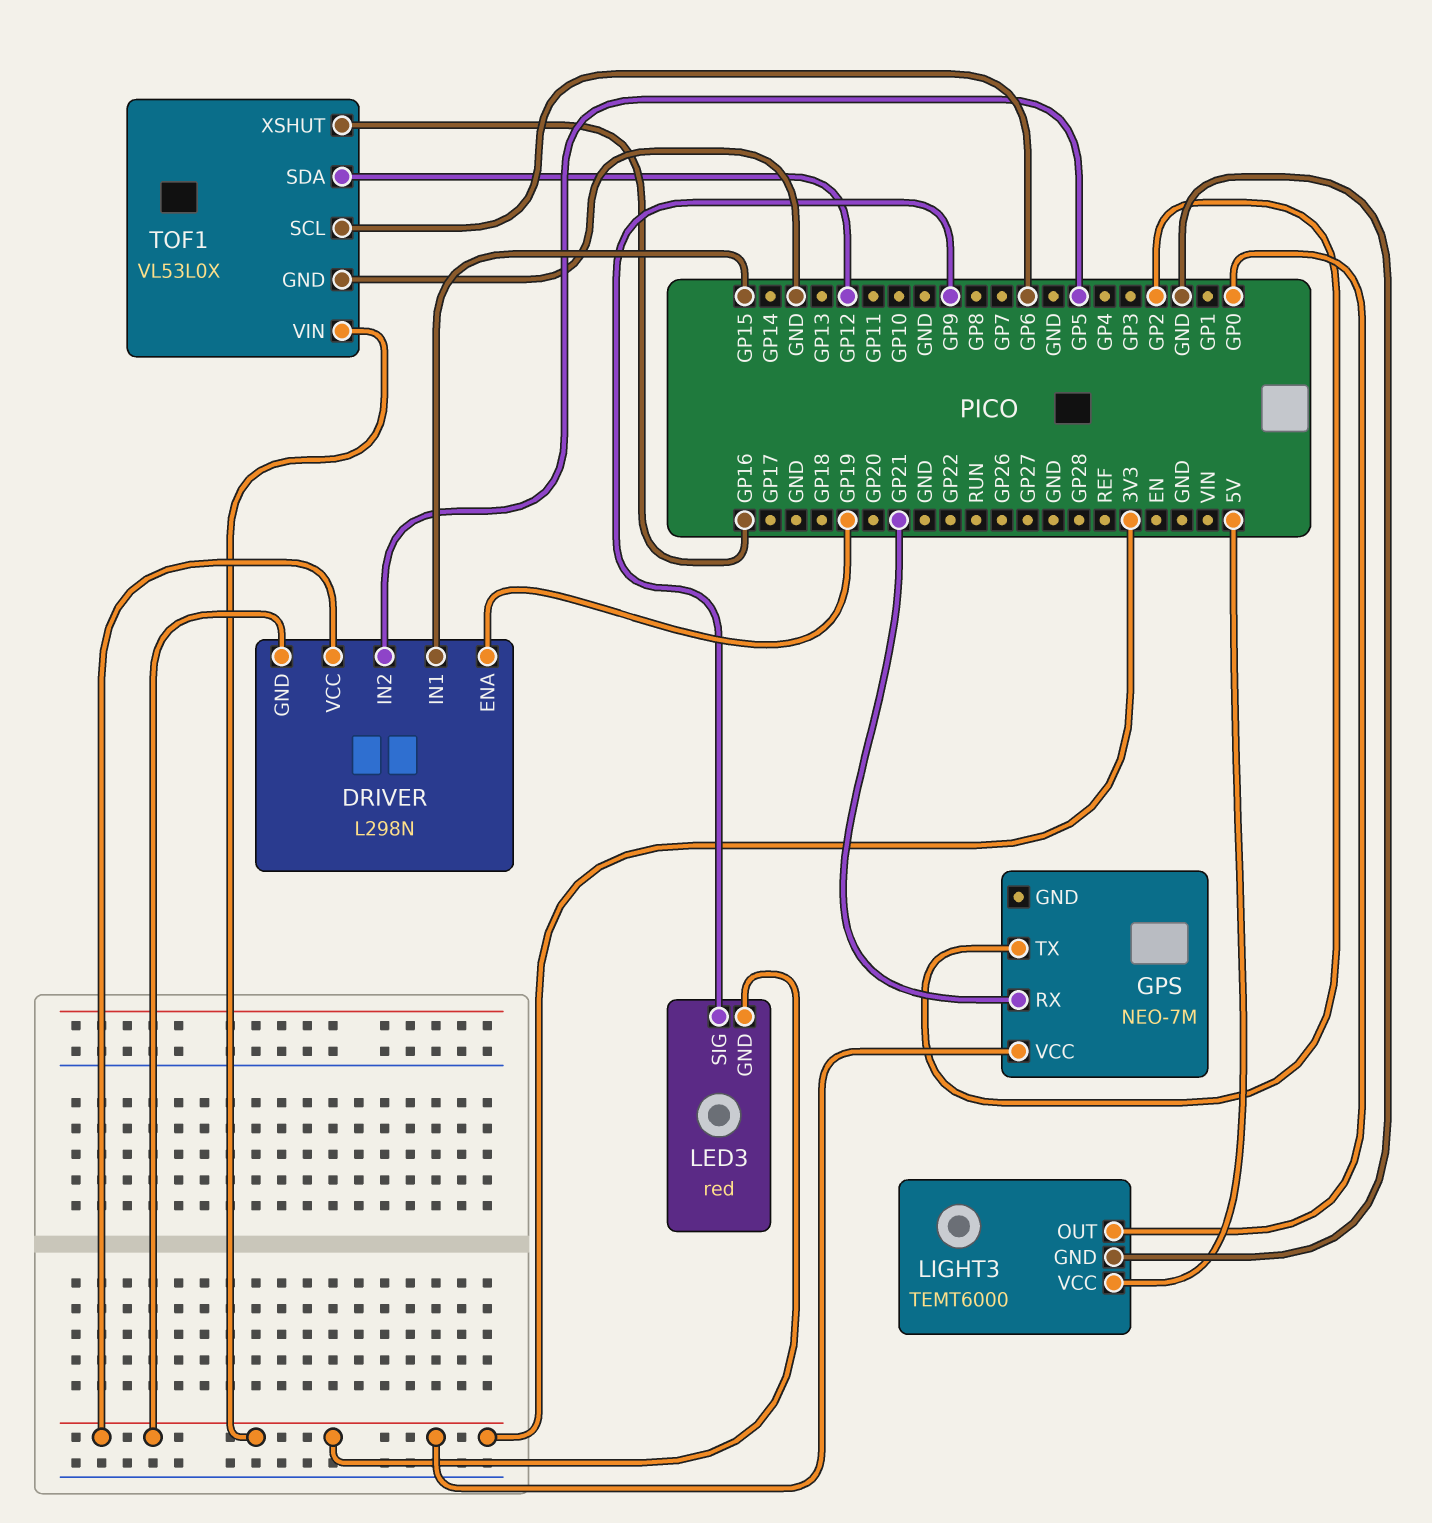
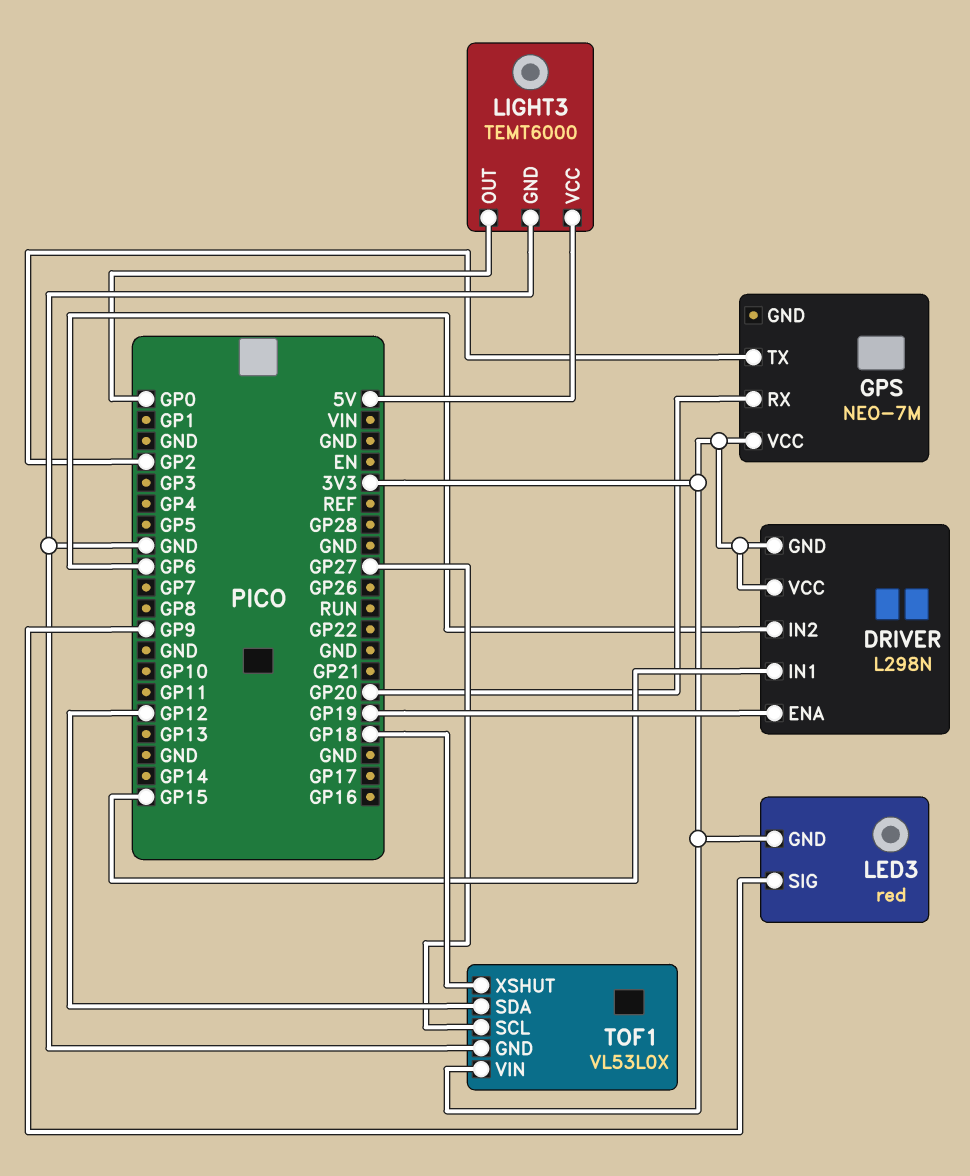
DRIVER pin IN2: GP5 -> GP6
GPS pin RX: GP21 -> GP20
TOF1 pin SCL: GP6 -> GP27
TOF1 pin XSHUT: GP16 -> GP18

